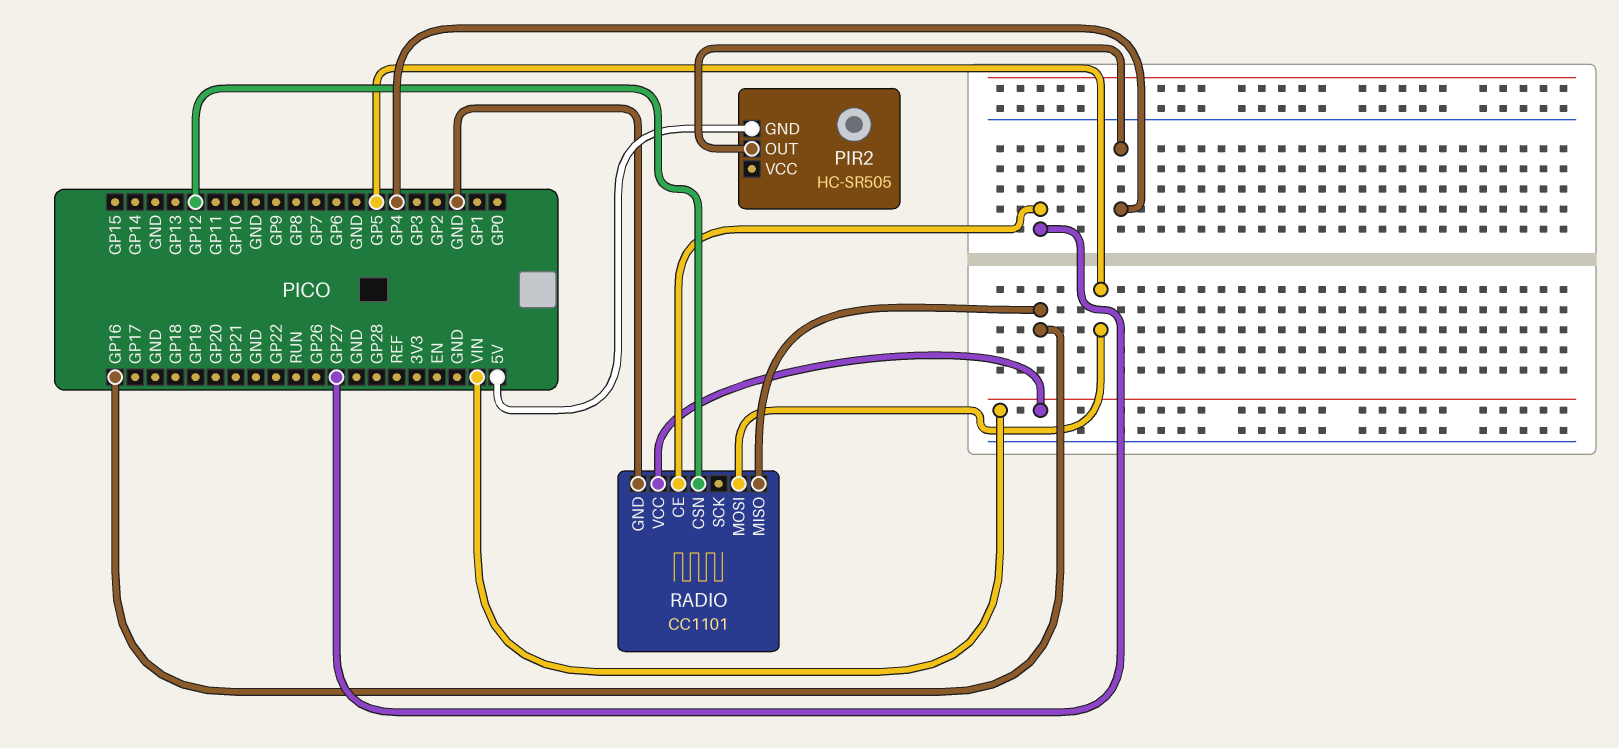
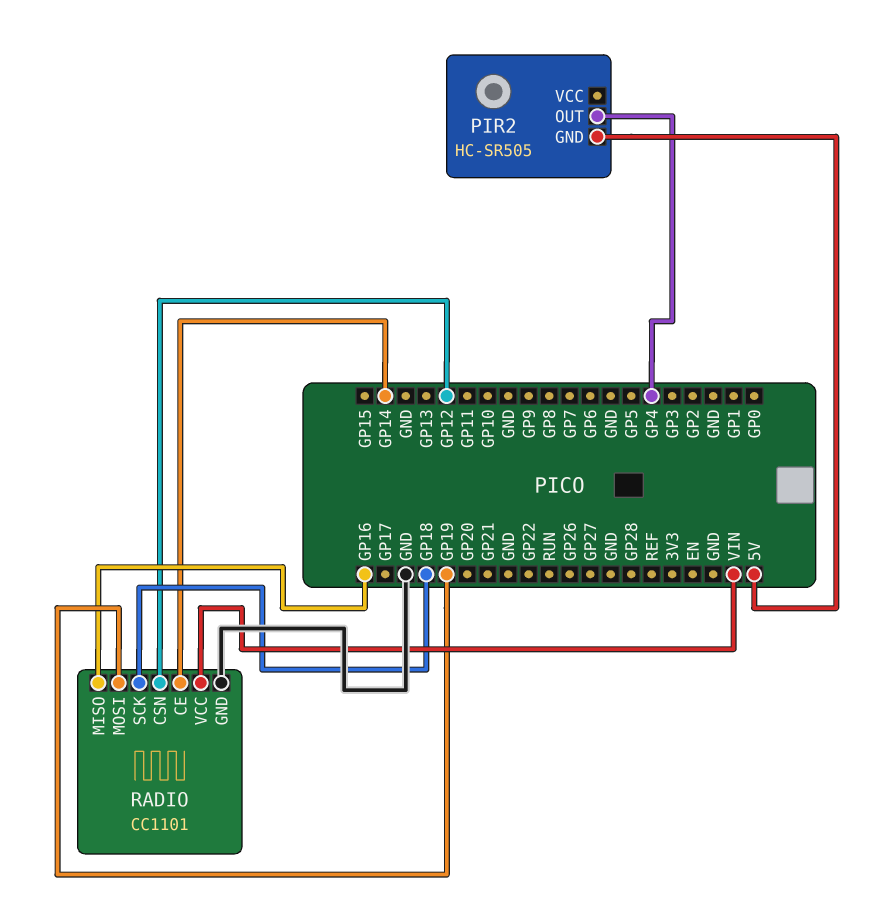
RADIO pin CE: GP27 -> GP14
RADIO pin MOSI: GP5 -> GP19
RADIO pin SCK: none -> GP18

